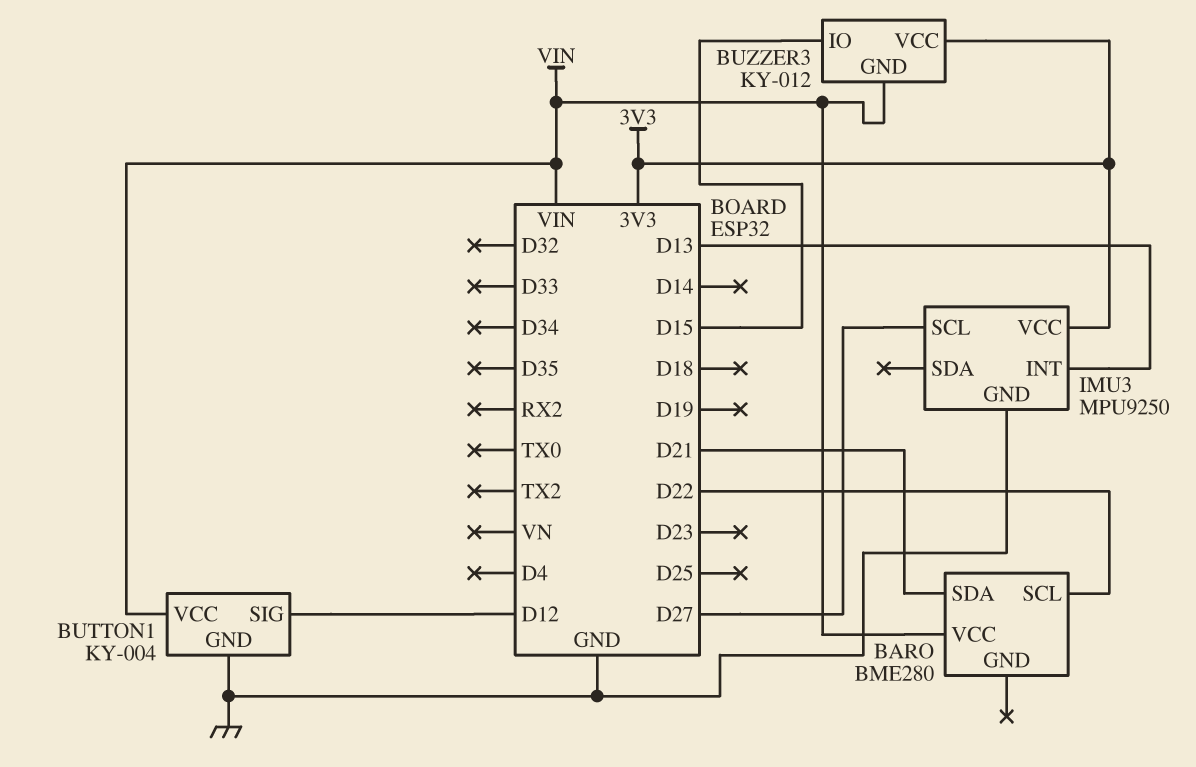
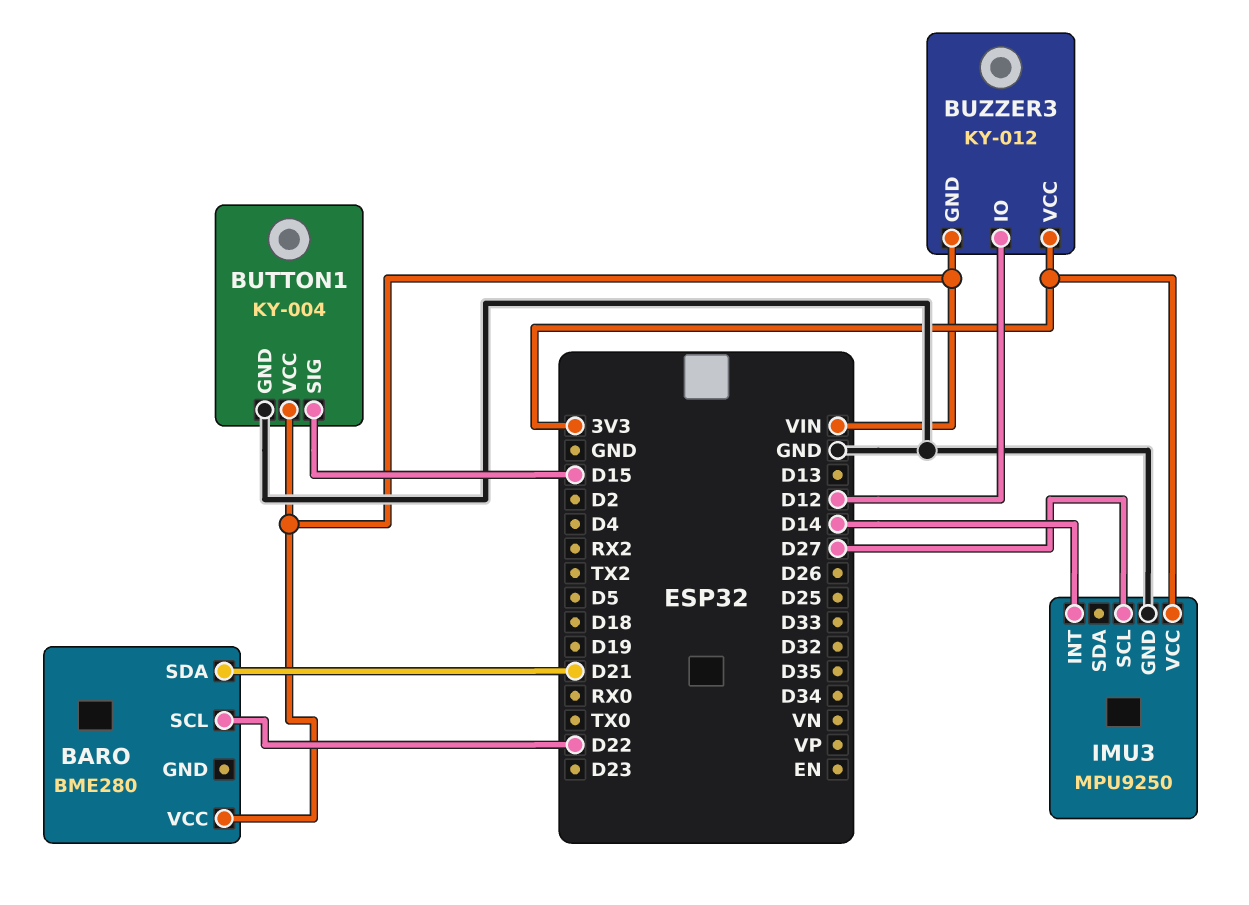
BUTTON1 pin SIG: D12 -> D15
BUZZER3 pin IO: D15 -> D12
IMU3 pin INT: D13 -> D14

